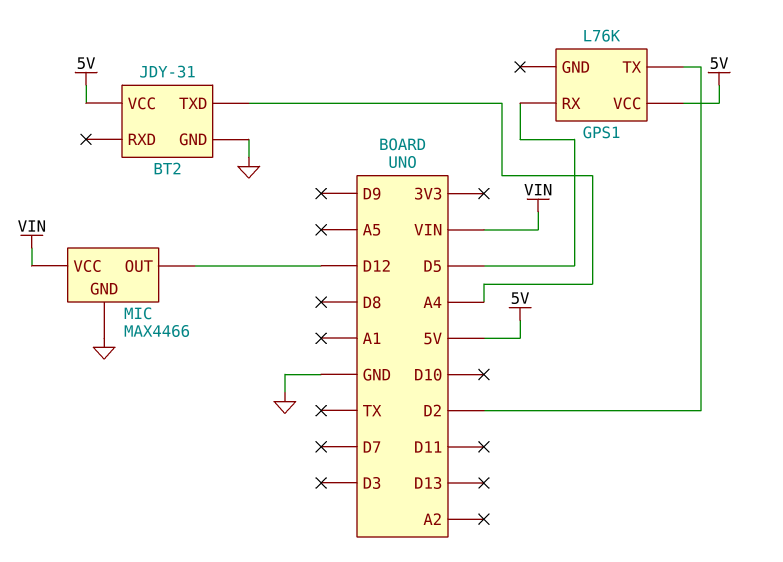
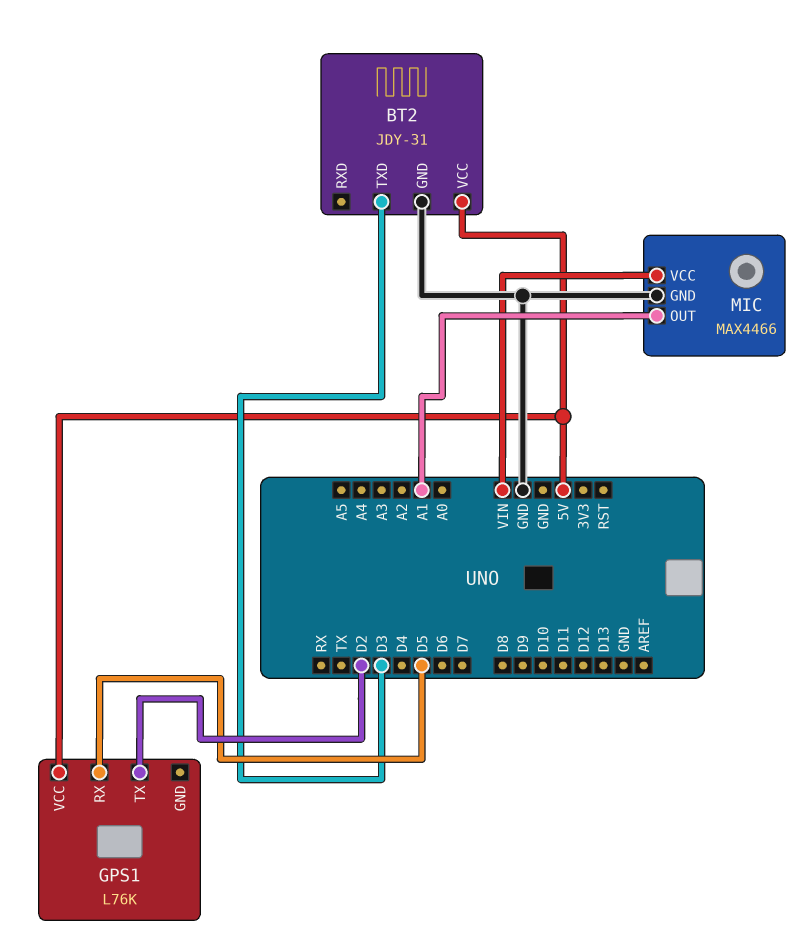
BT2 pin TXD: A4 -> D3
MIC pin OUT: D12 -> A1

